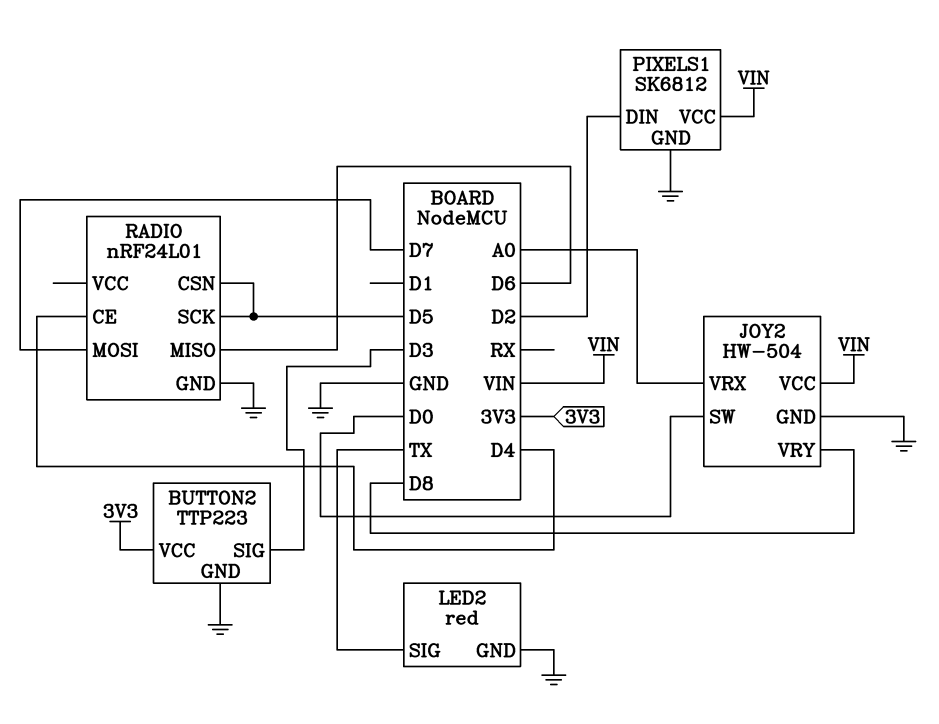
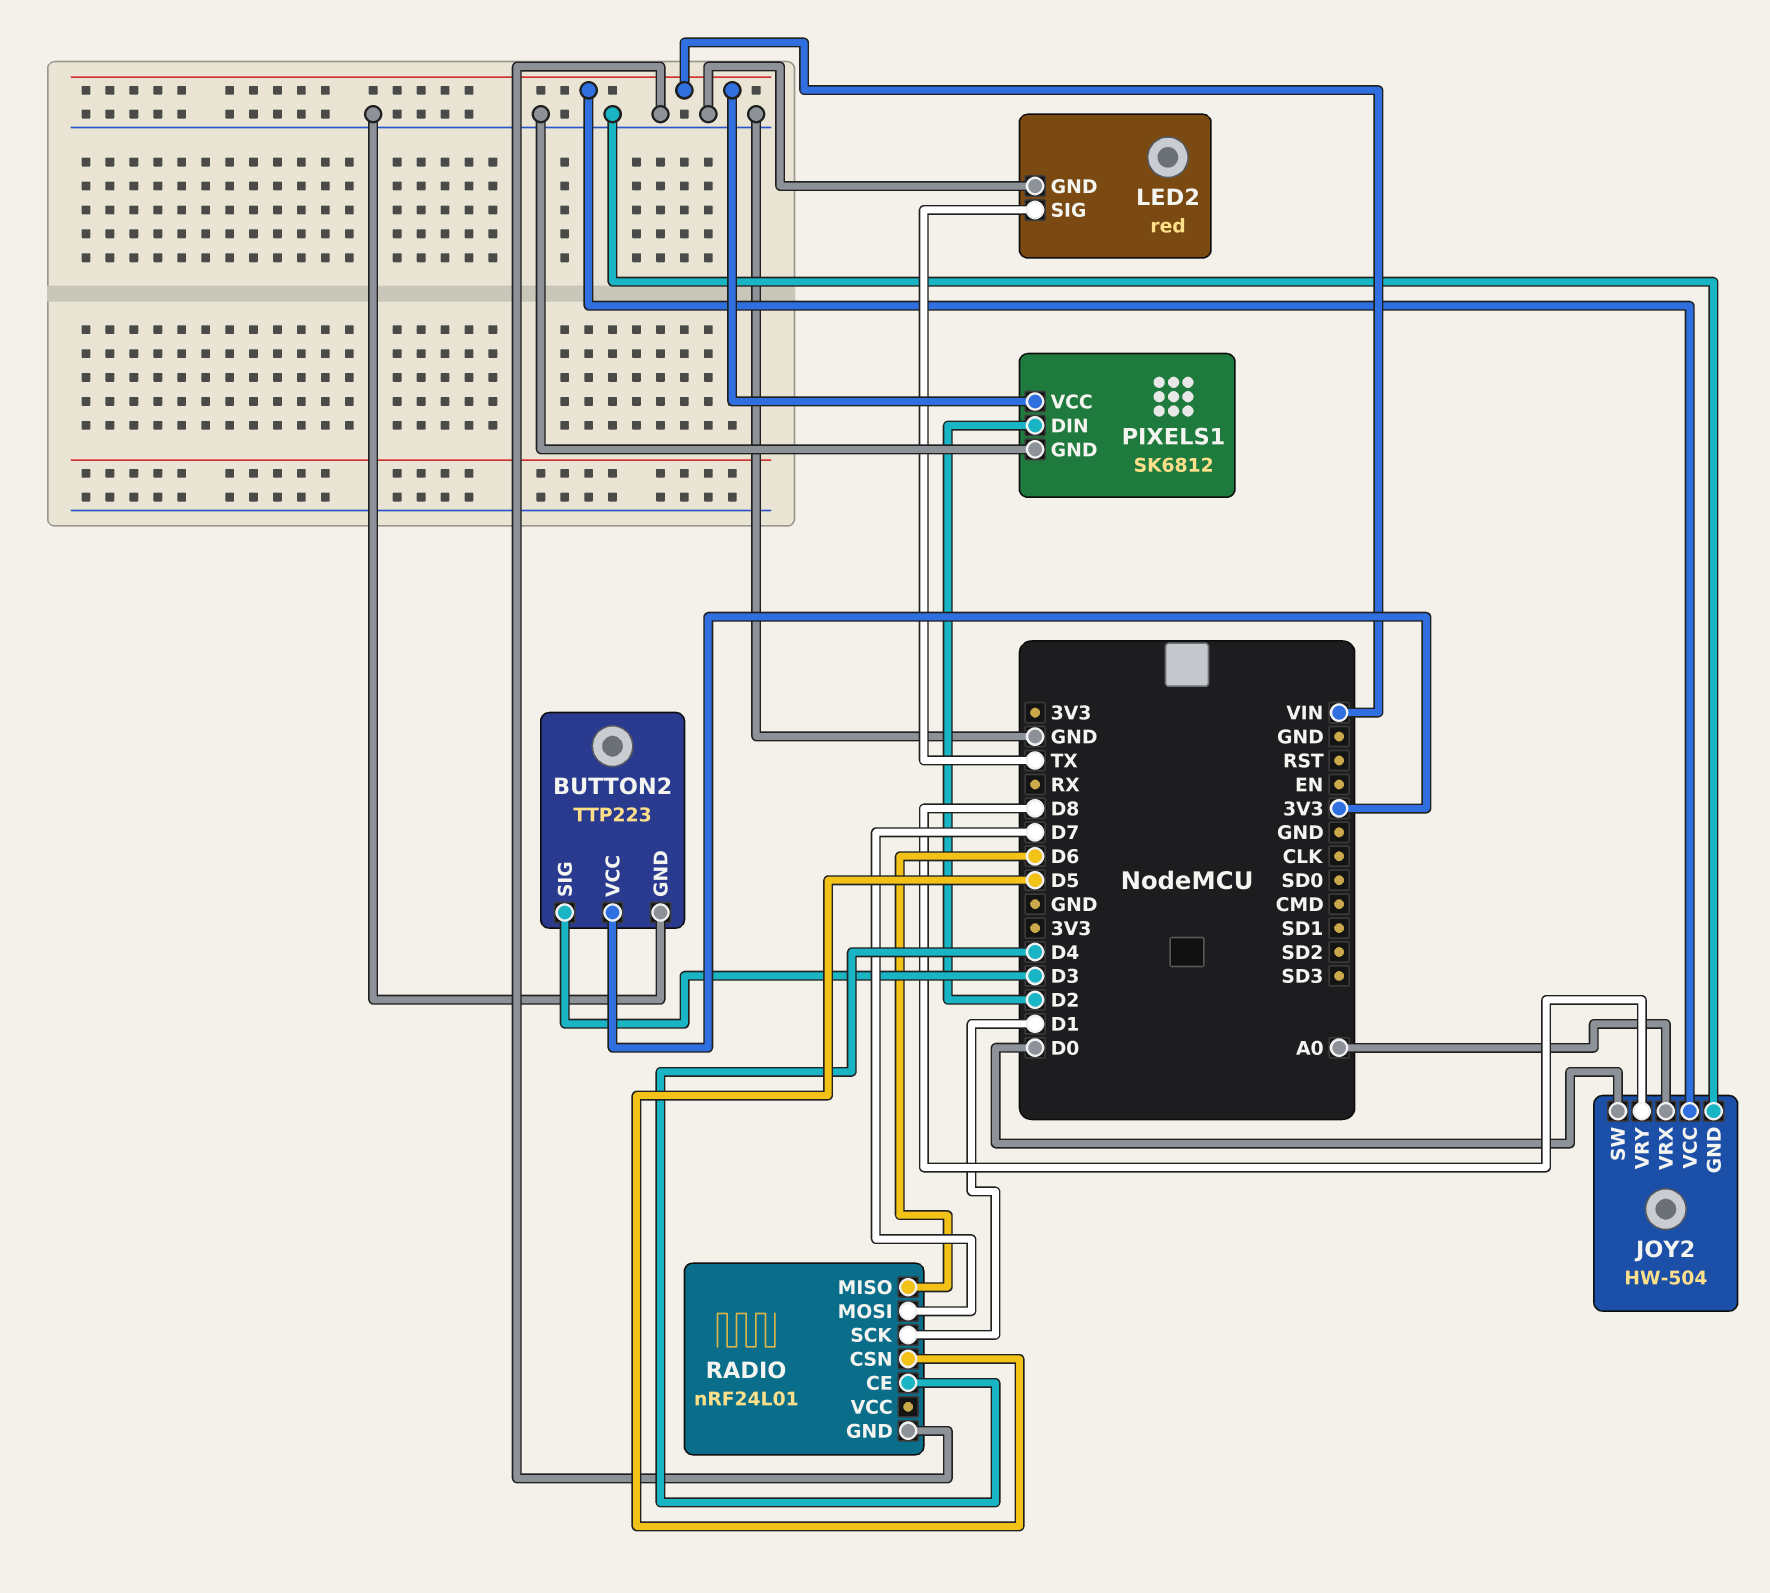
RADIO pin SCK: D5 -> D1

